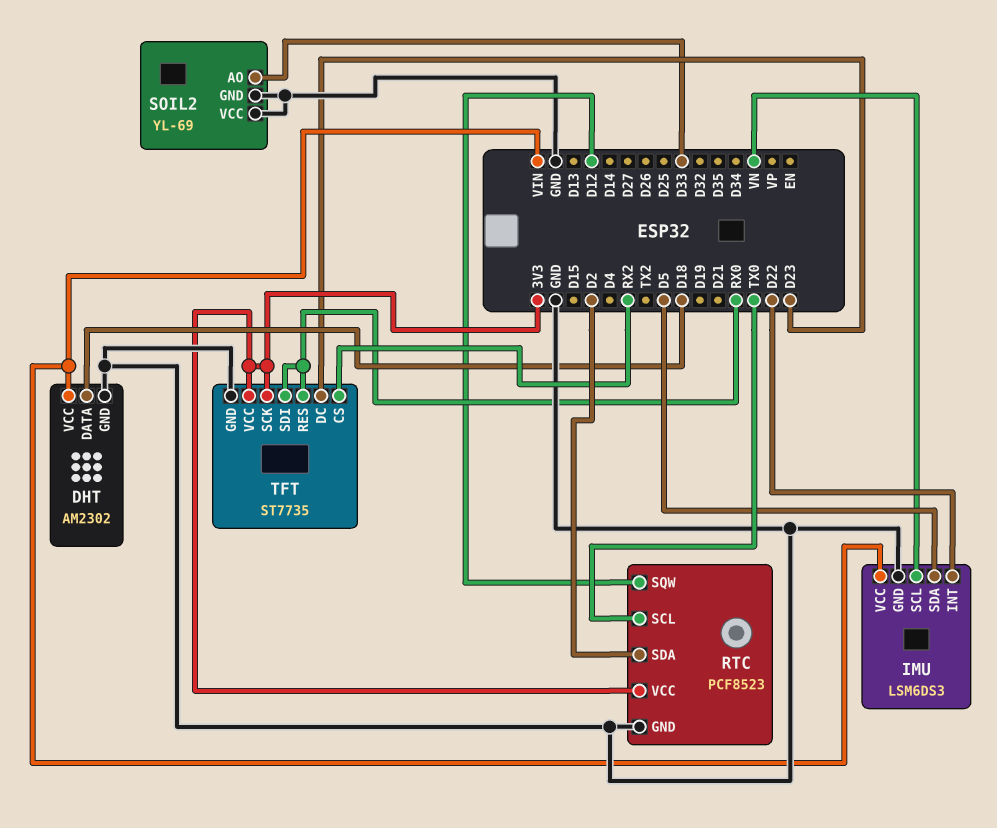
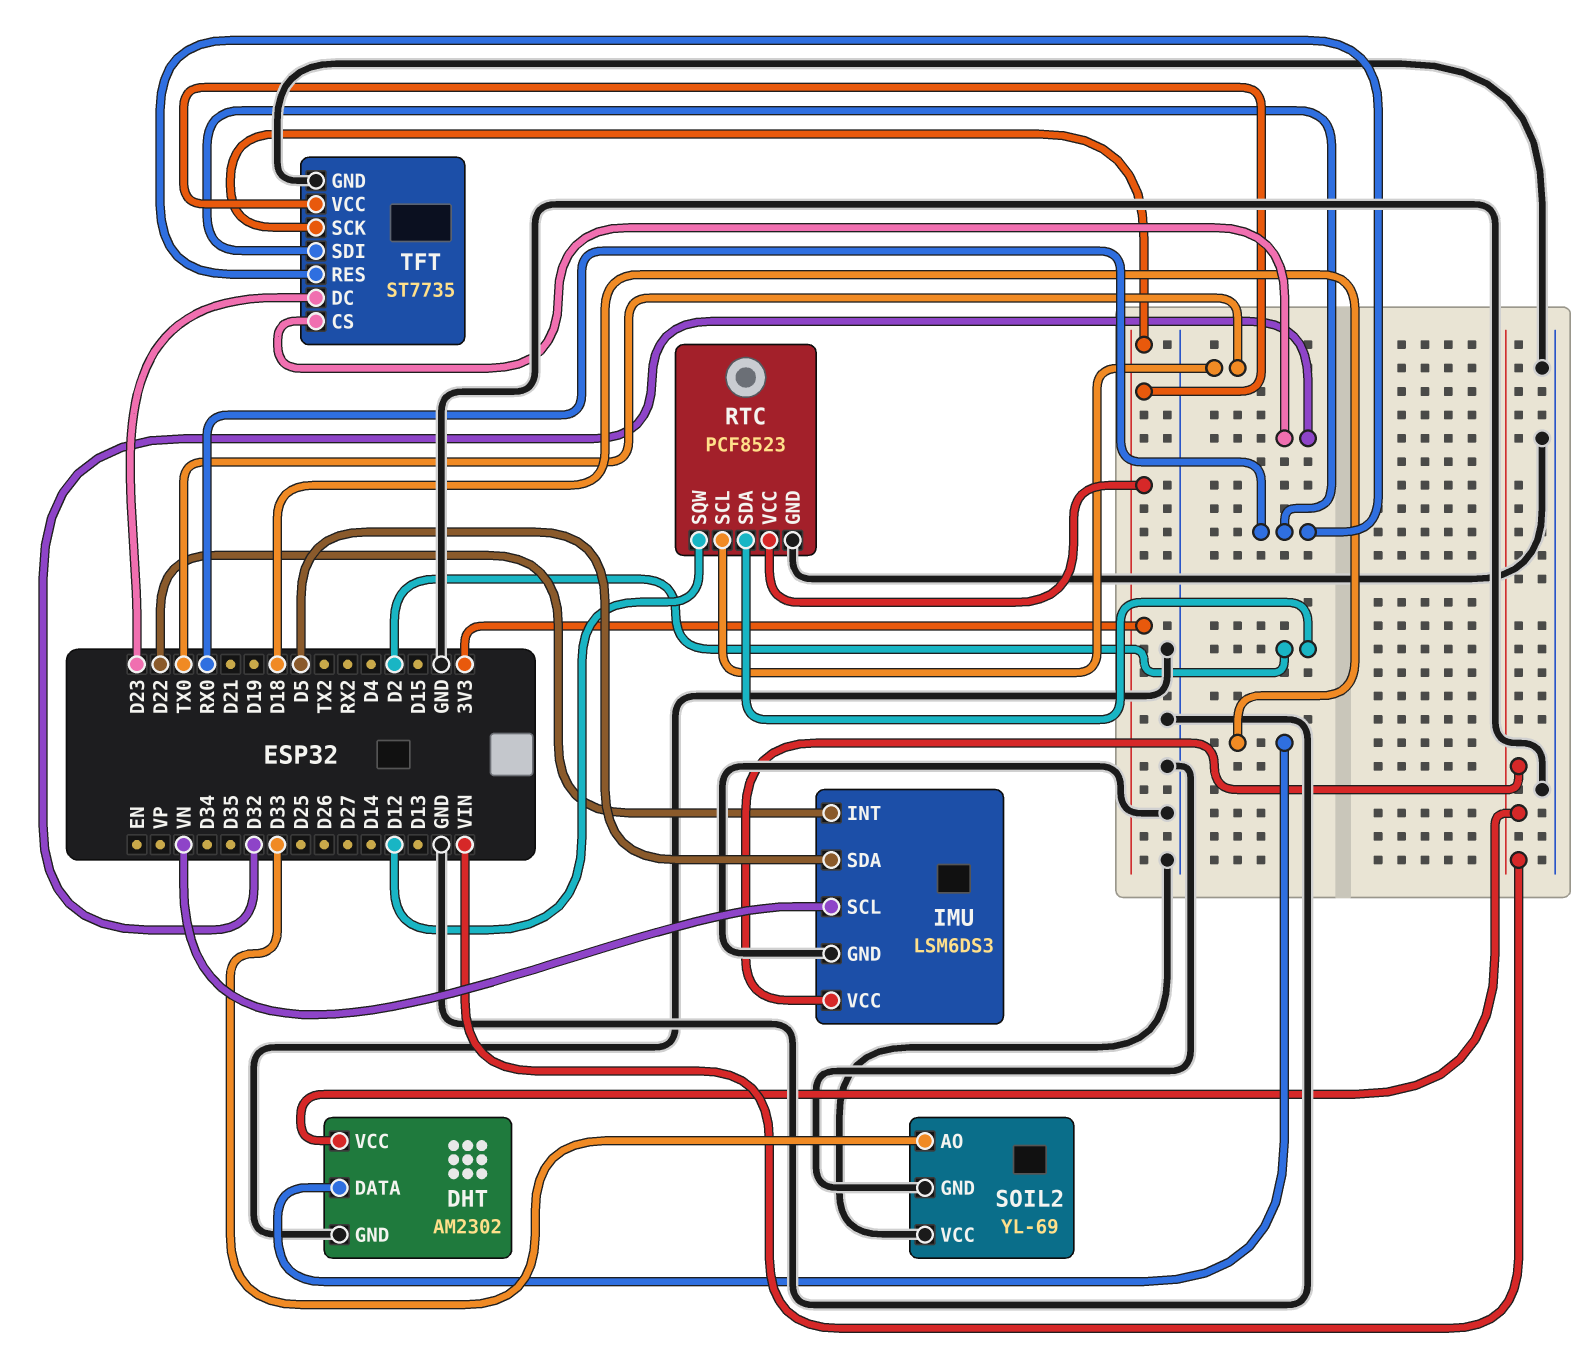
TFT pin CS: RX2 -> D32

